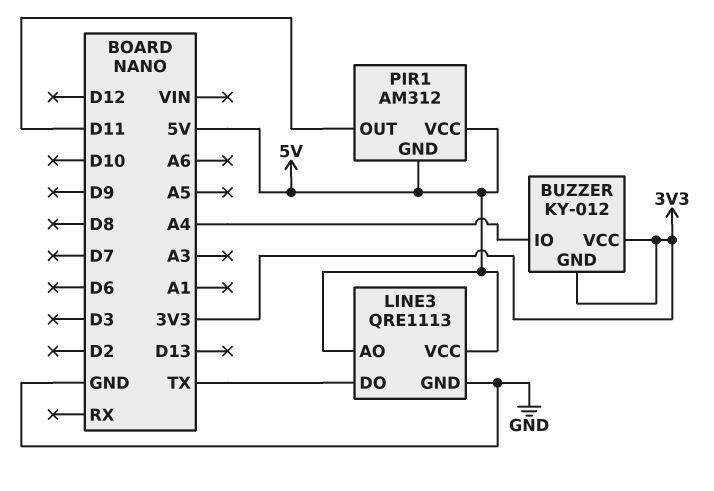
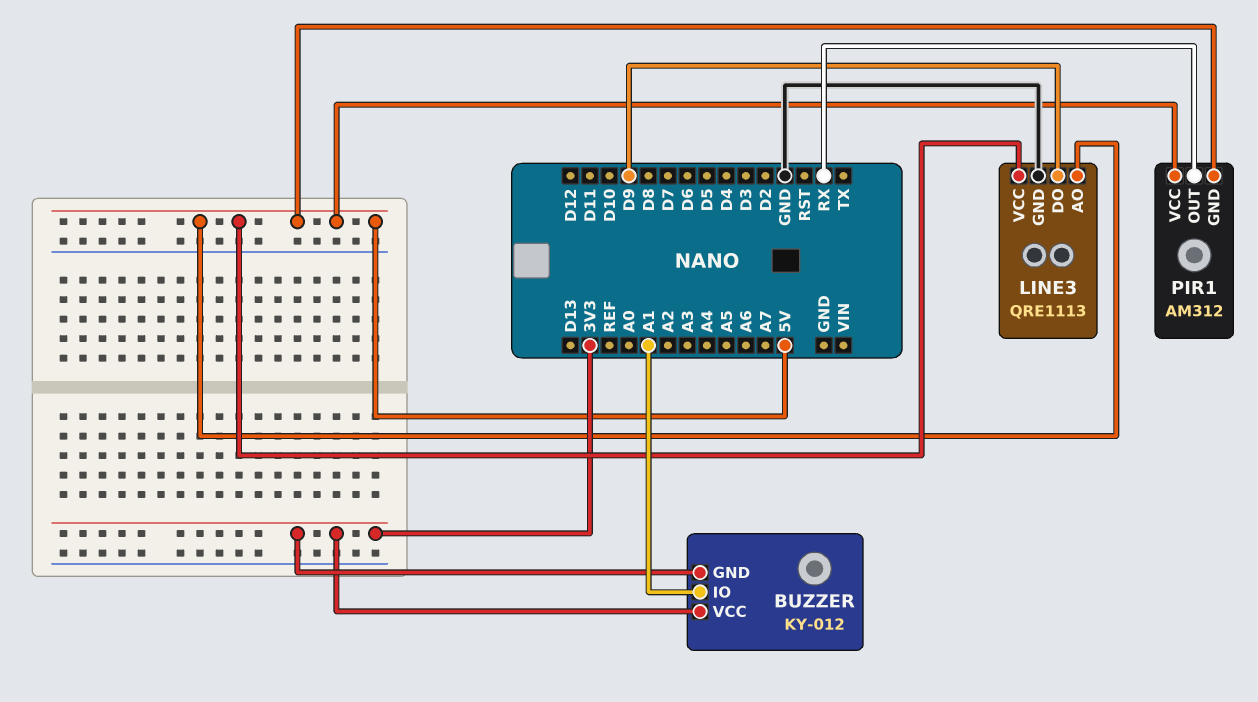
BUZZER pin IO: A4 -> A1
LINE3 pin DO: TX -> D9
PIR1 pin OUT: D11 -> RX

